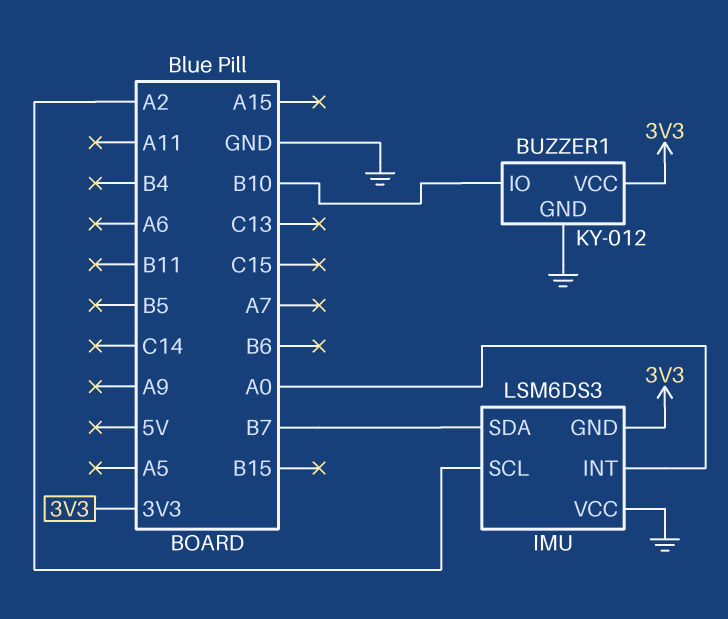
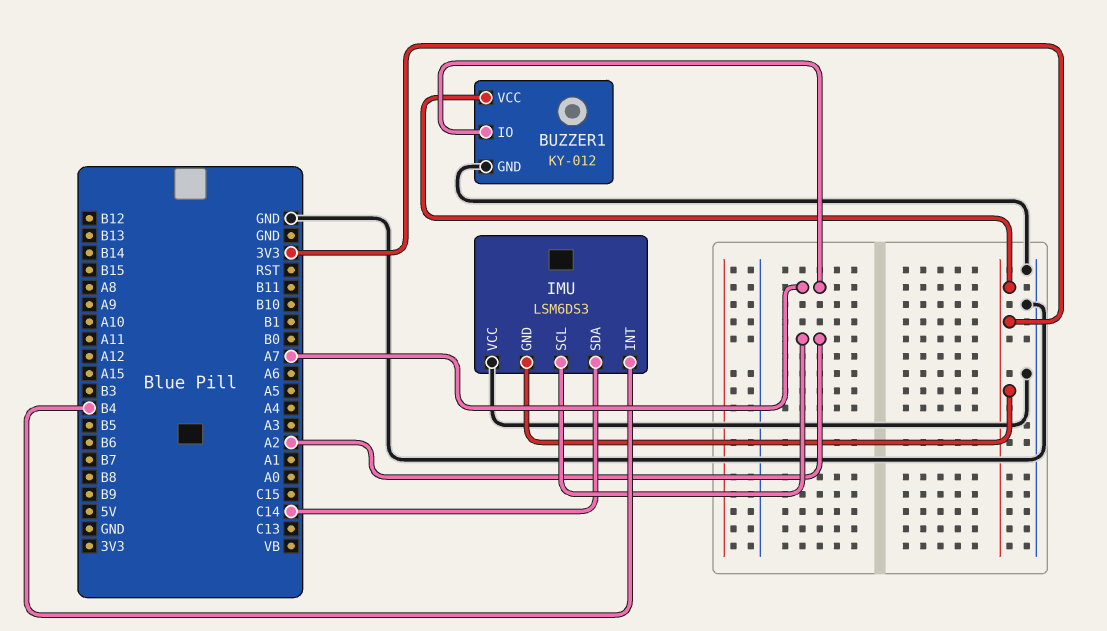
BUZZER1 pin IO: B10 -> A7
IMU pin INT: A0 -> B4
IMU pin SDA: B7 -> C14

